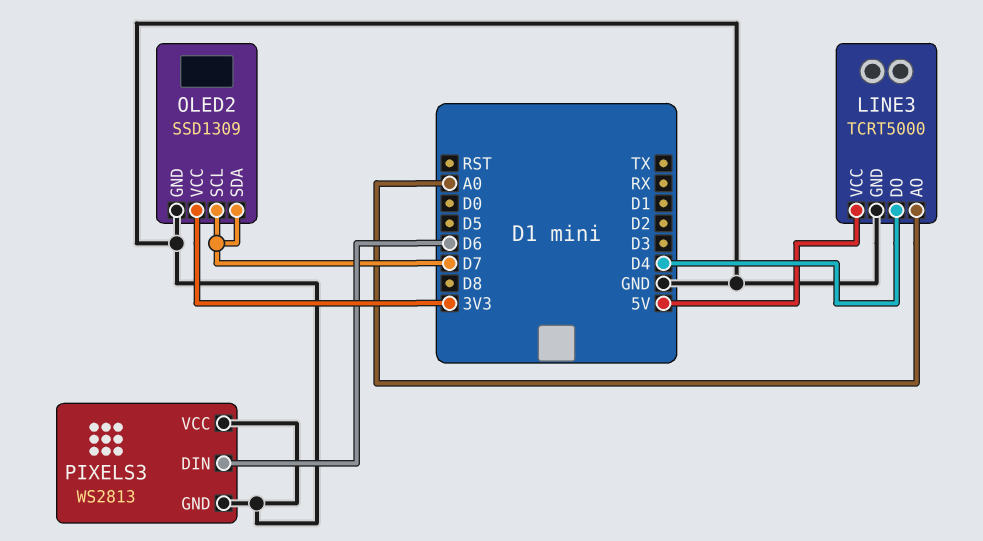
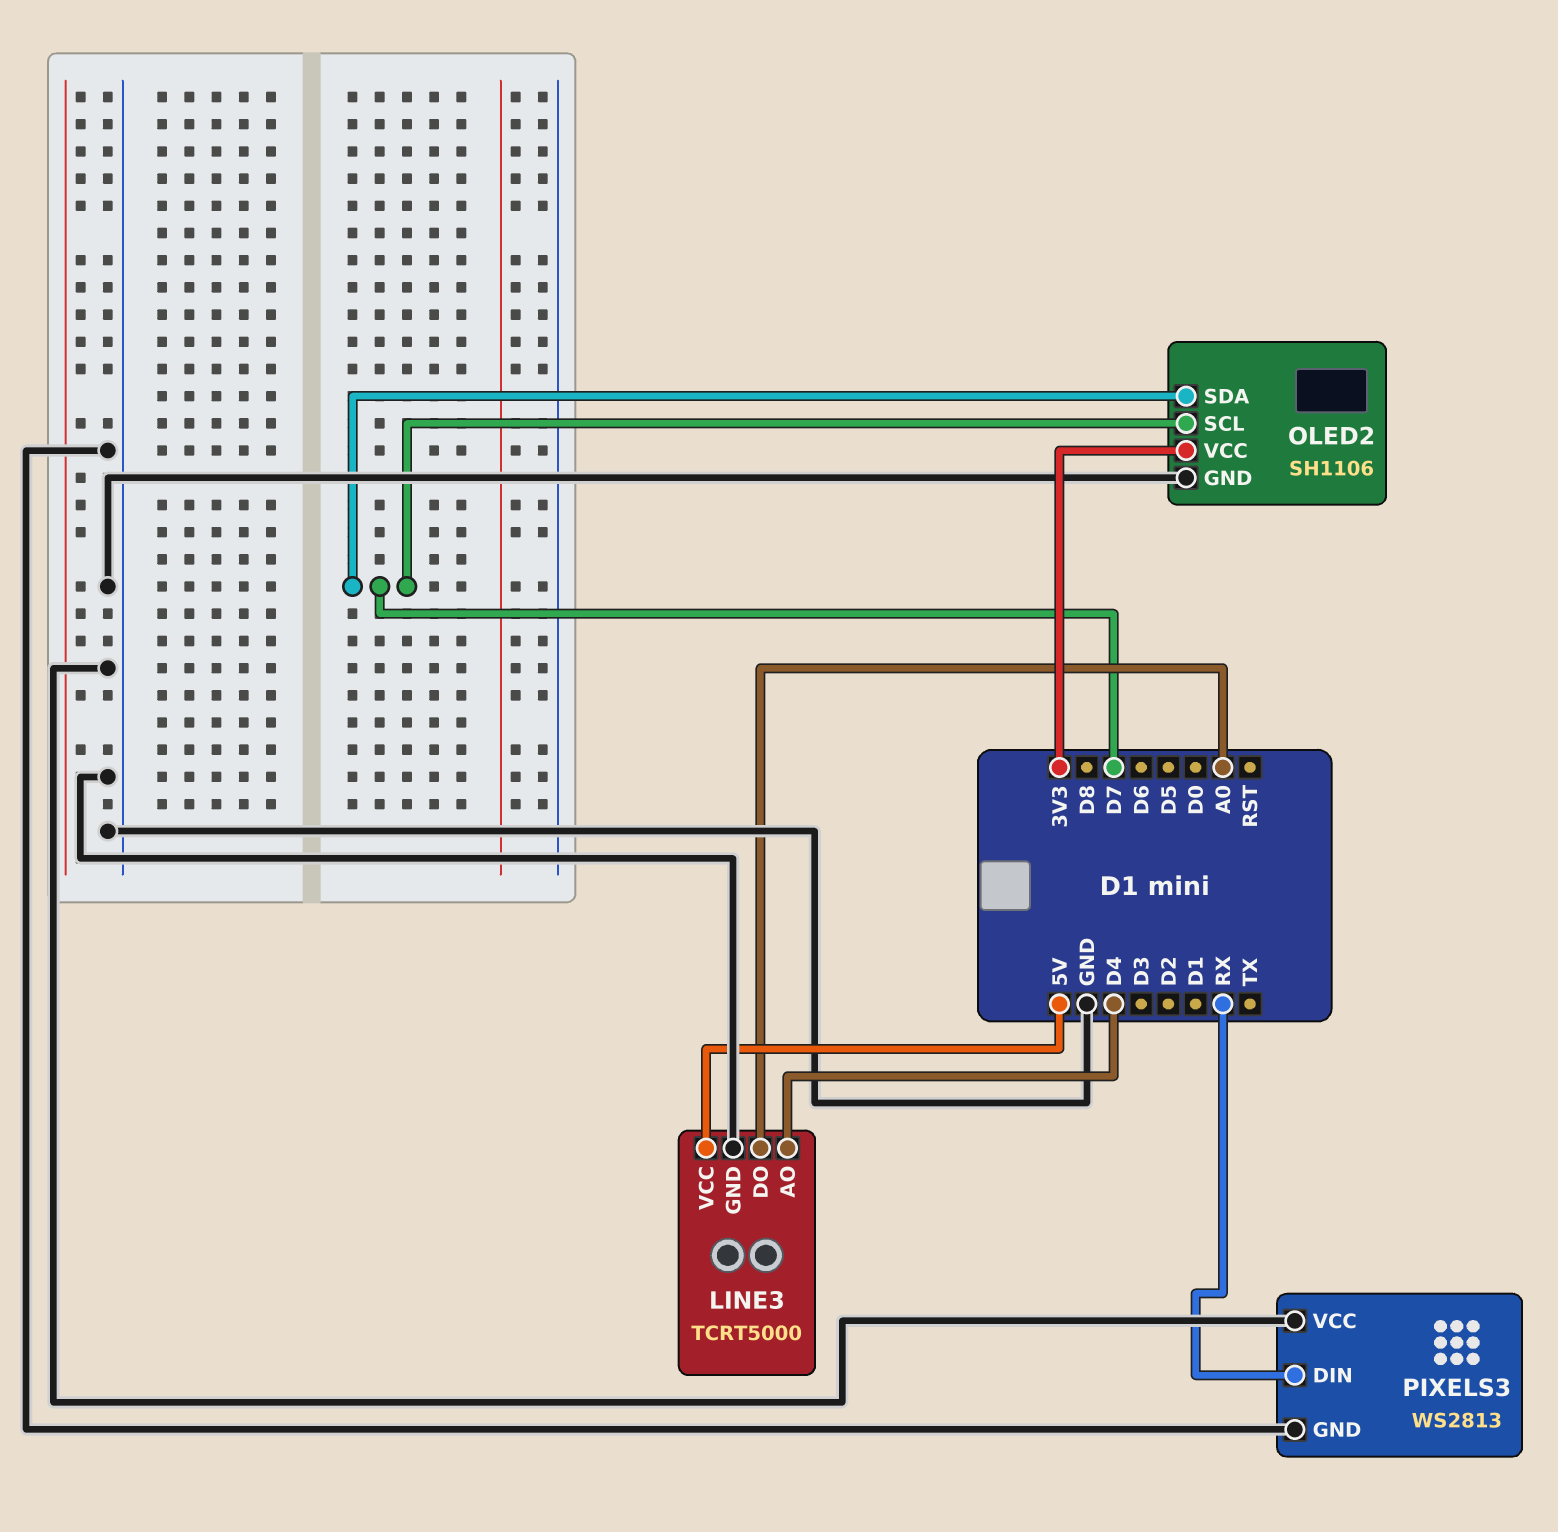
LINE3 pin AO: A0 -> D4
LINE3 pin DO: D4 -> A0
OLED2: SSD1309 -> SH1106
PIXELS3 pin DIN: D6 -> RX

